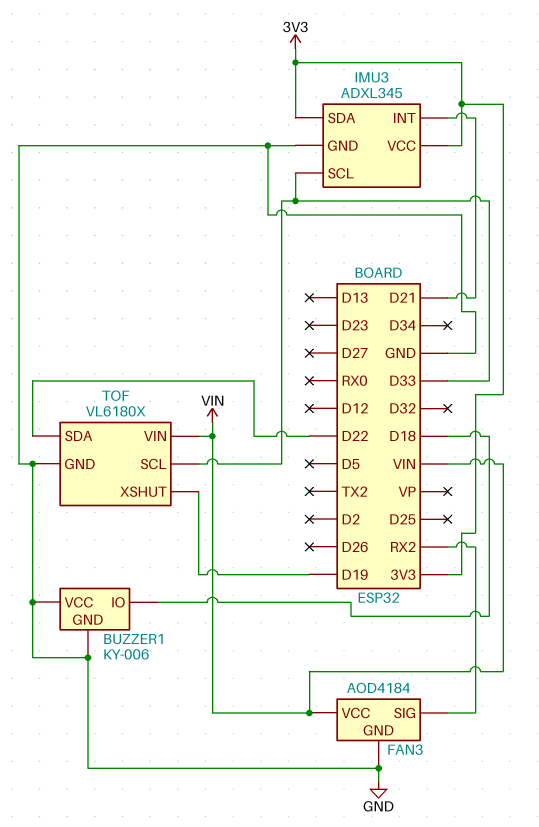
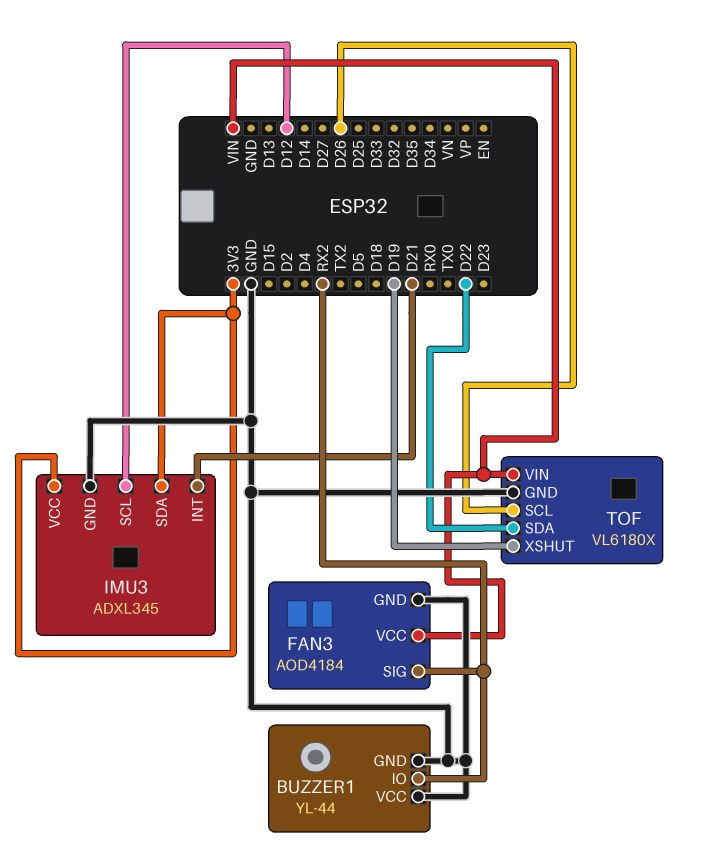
BUZZER1: KY-006 -> YL-44
BUZZER1 pin IO: D18 -> RX2
IMU3 pin SCL: D33 -> D12
TOF pin SCL: D33 -> D26

